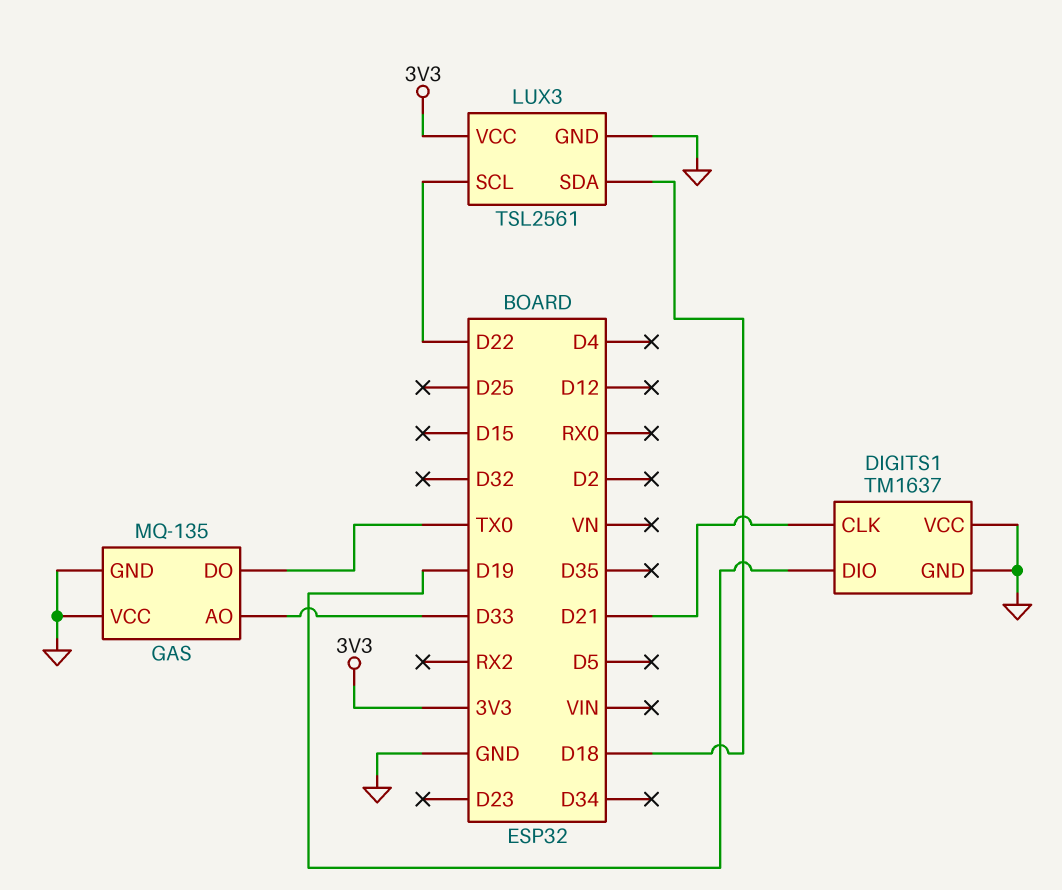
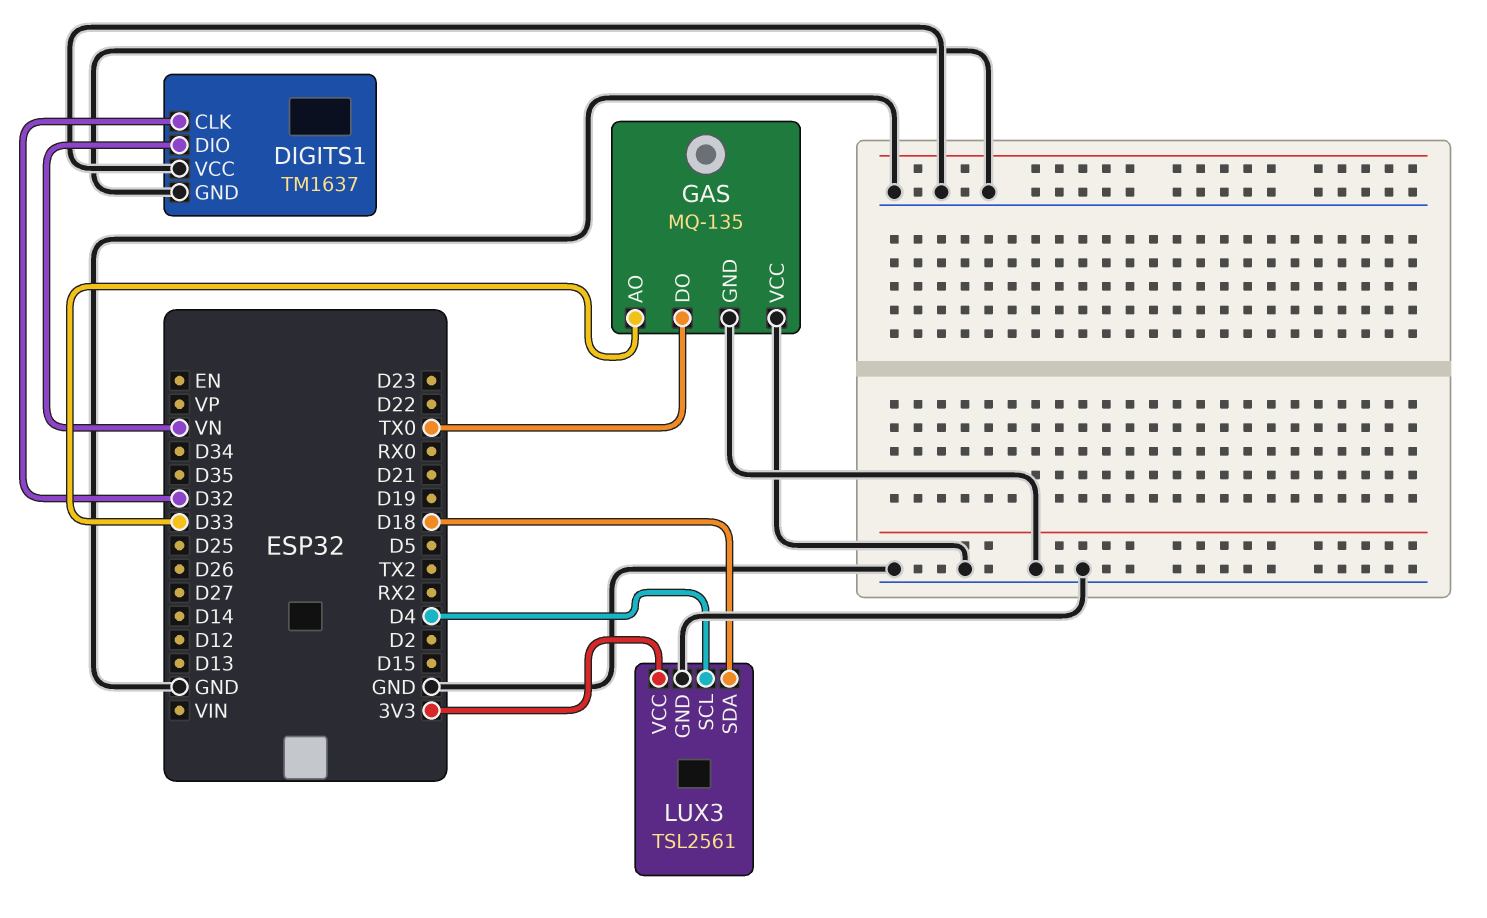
DIGITS1 pin CLK: D21 -> D32
DIGITS1 pin DIO: D19 -> VN
LUX3 pin SCL: D22 -> D4

